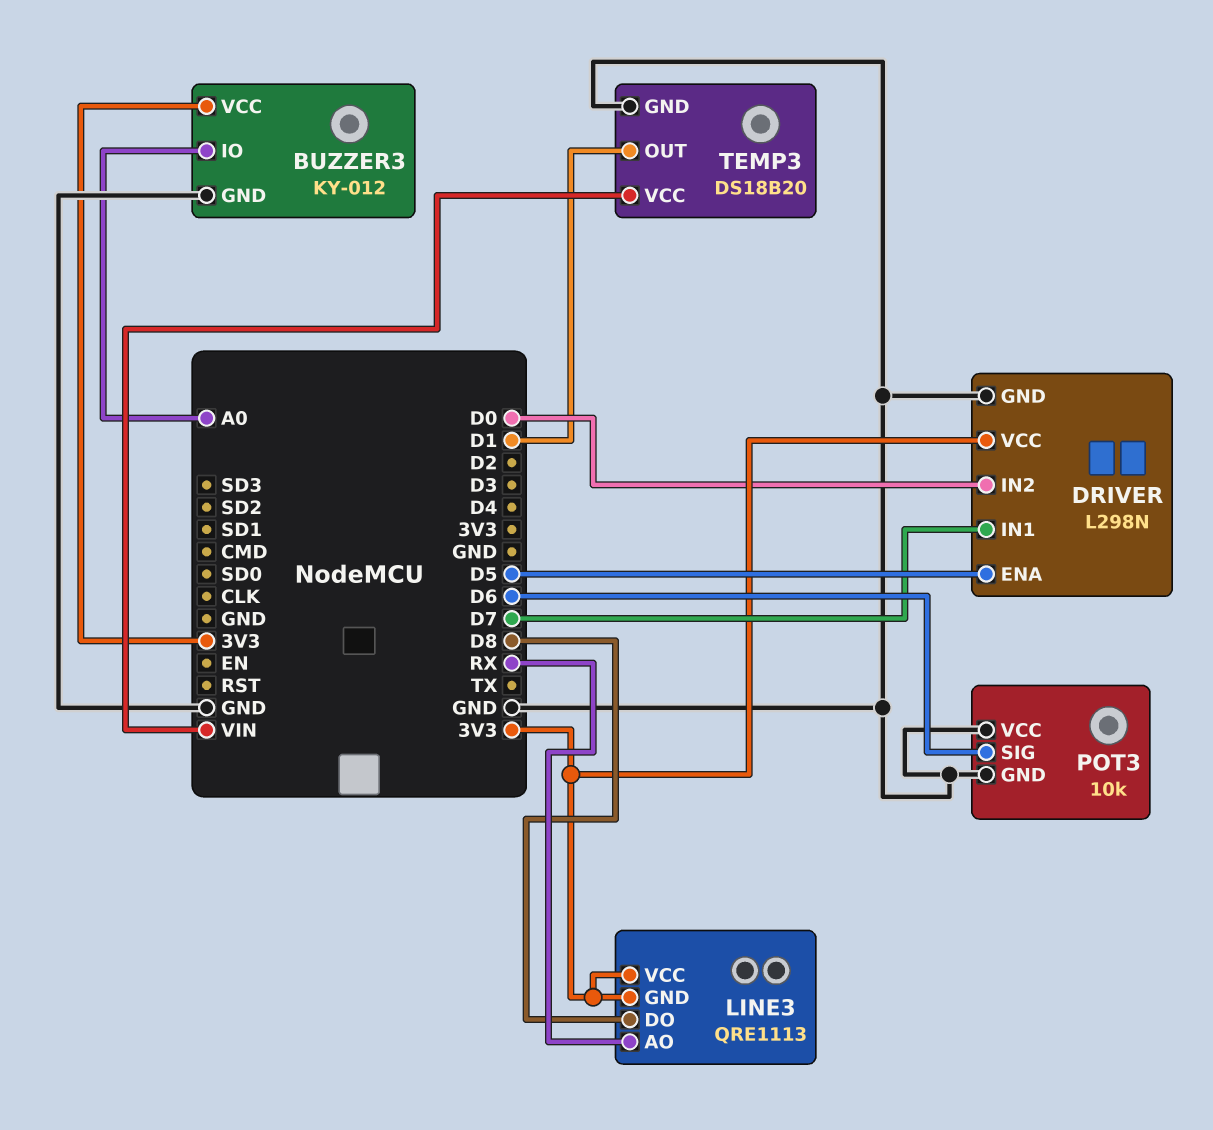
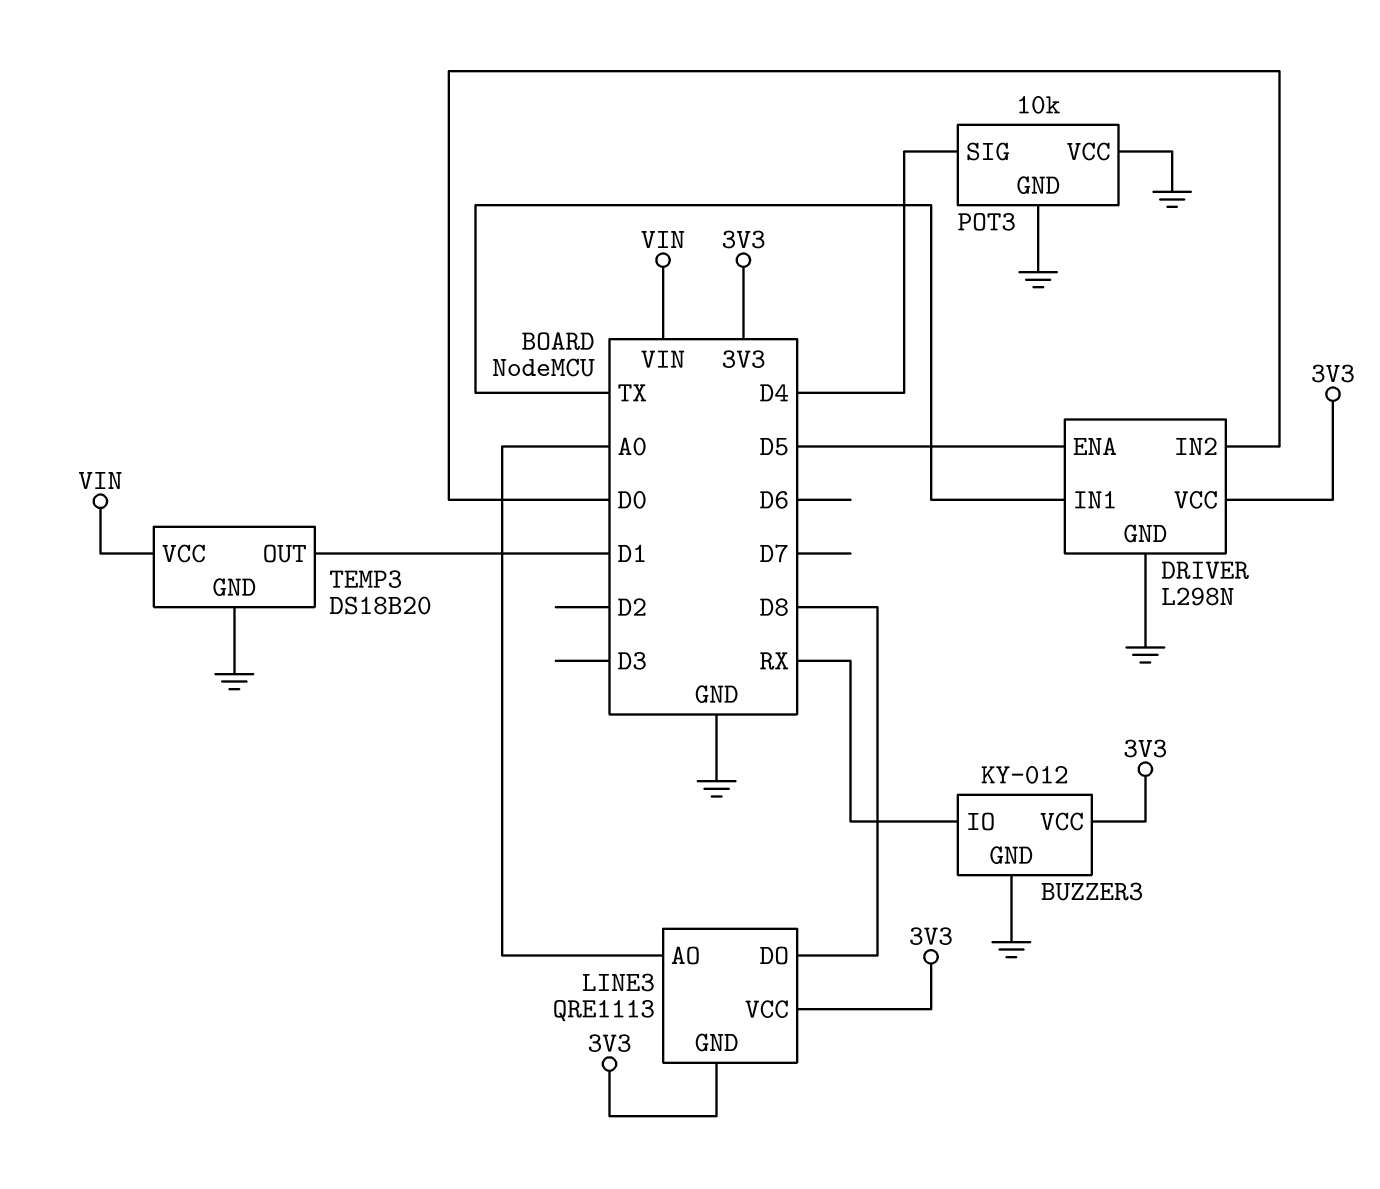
BUZZER3 pin IO: A0 -> RX
DRIVER pin IN1: D7 -> TX
LINE3 pin AO: RX -> A0
POT3 pin SIG: D6 -> D4

